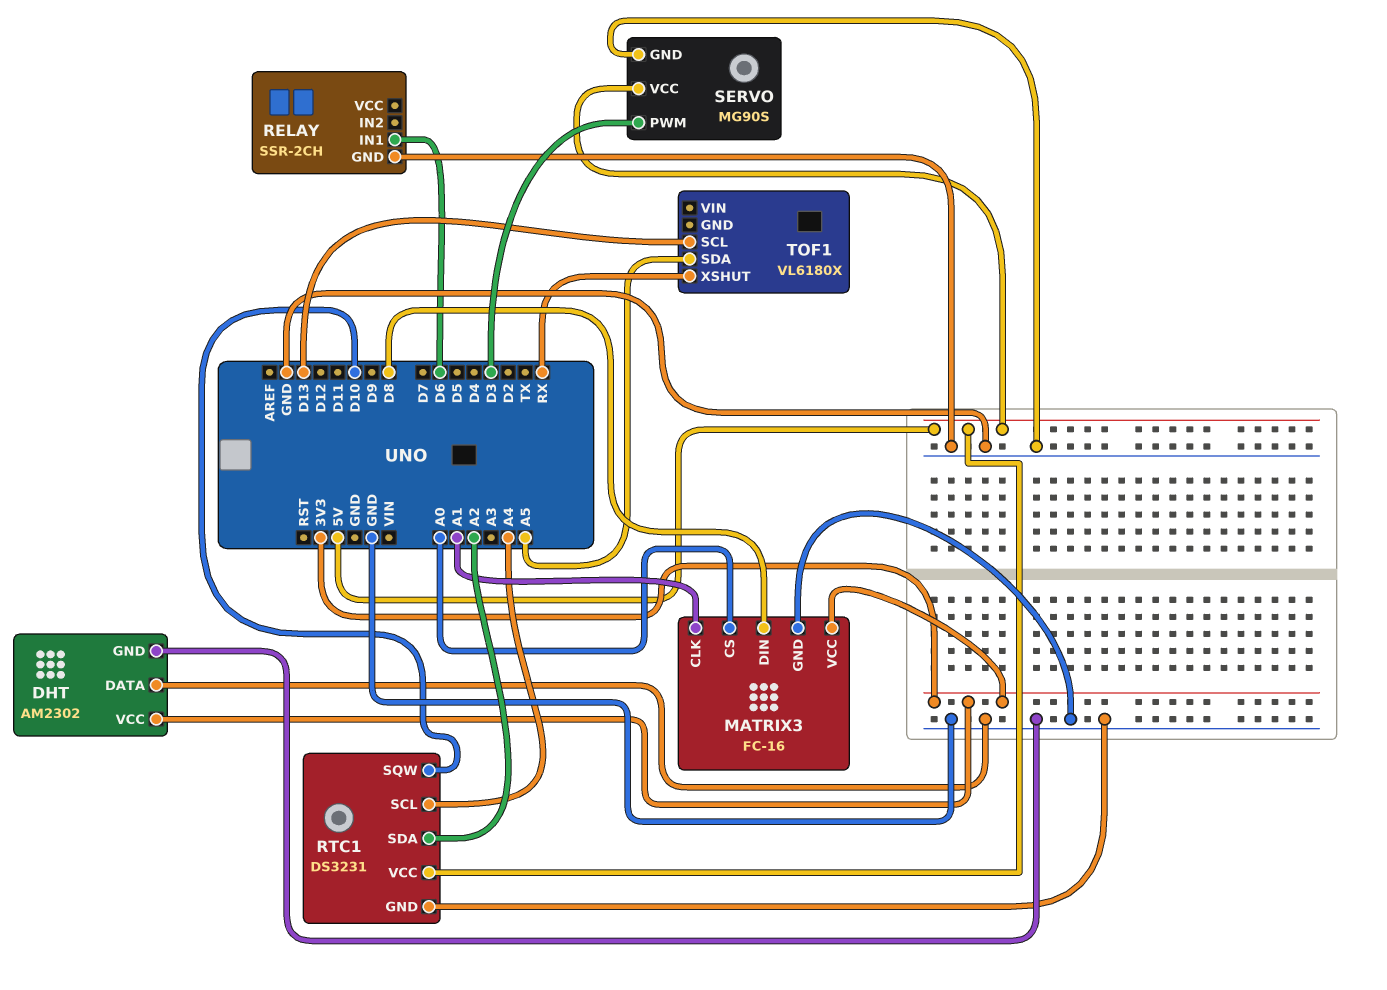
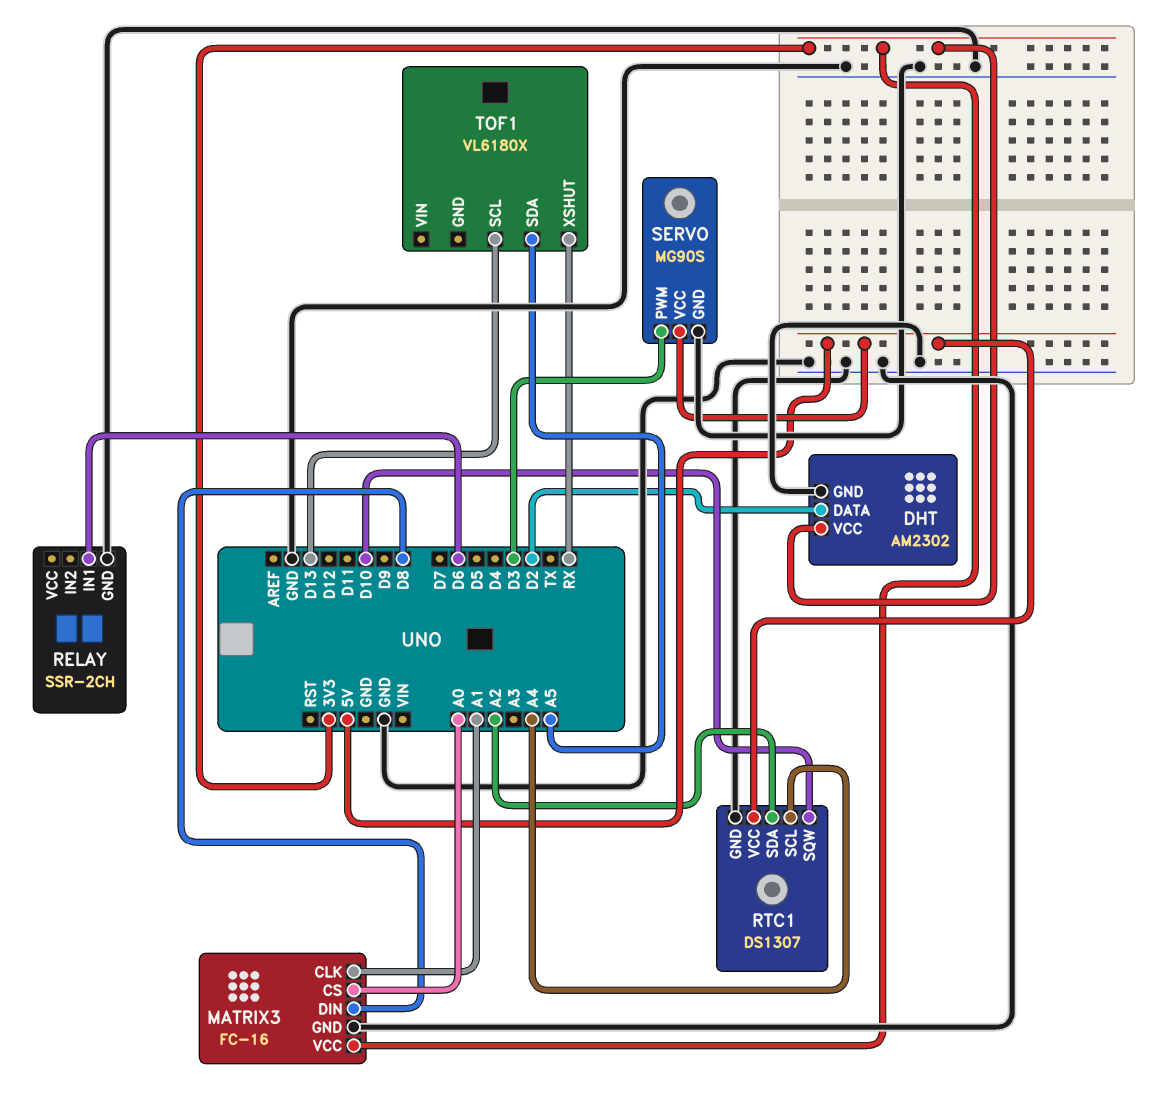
DHT pin DATA: GND -> D2
RTC1: DS3231 -> DS1307

